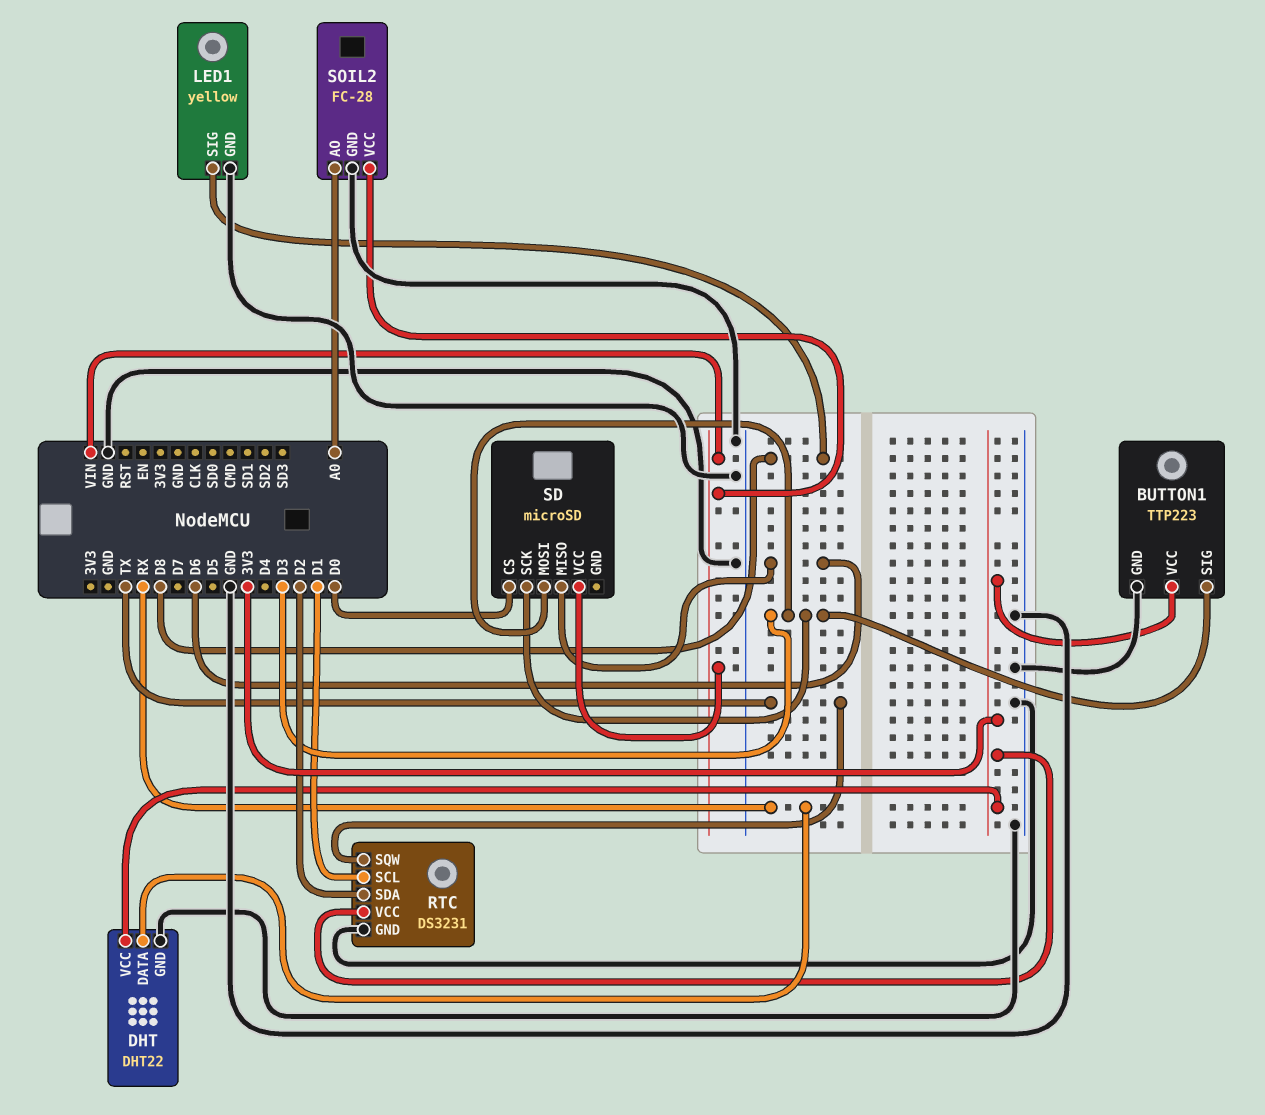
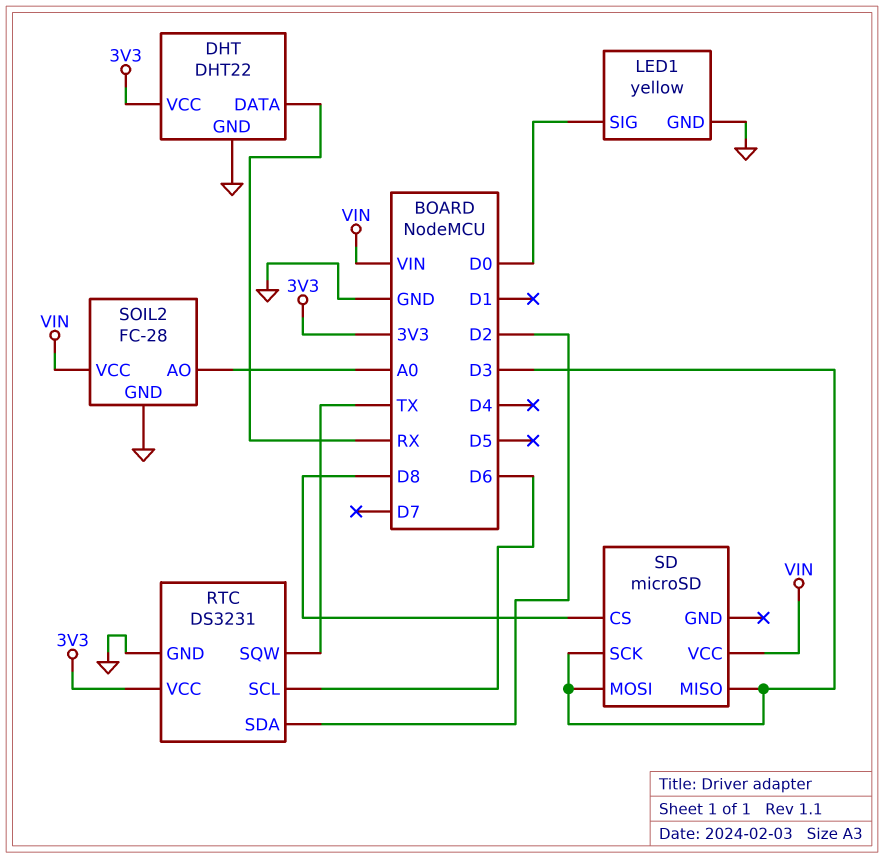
BUTTON1: TTP223 -> none
BUTTON1 pin GND: GND -> none
BUTTON1 pin SIG: D3 -> none
BUTTON1 pin VCC: 3V3 -> none
LED1 pin SIG: D8 -> D0
RTC pin SCL: D1 -> D6
SD pin CS: D0 -> D8
SD pin MISO: D6 -> D3

